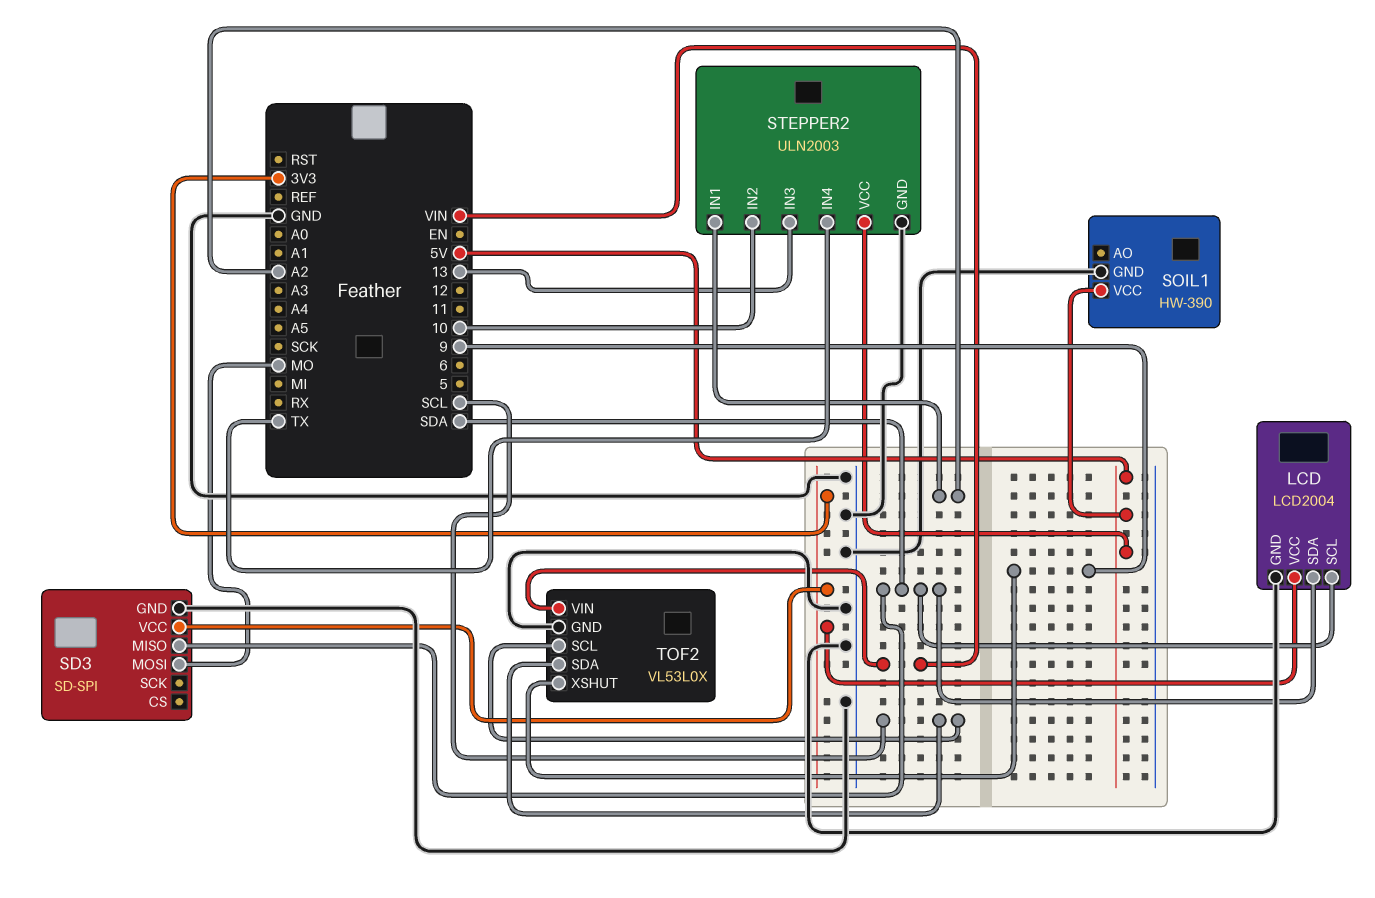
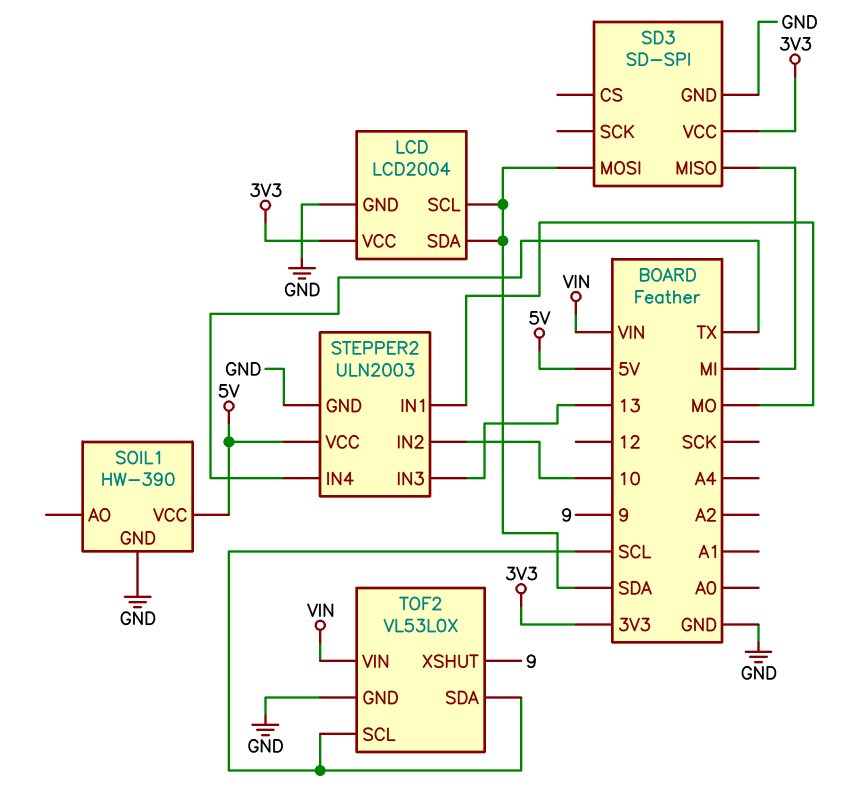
SD3 pin MISO: SDA -> MI
SD3 pin MOSI: MO -> SDA
STEPPER2 pin IN1: A2 -> MO

